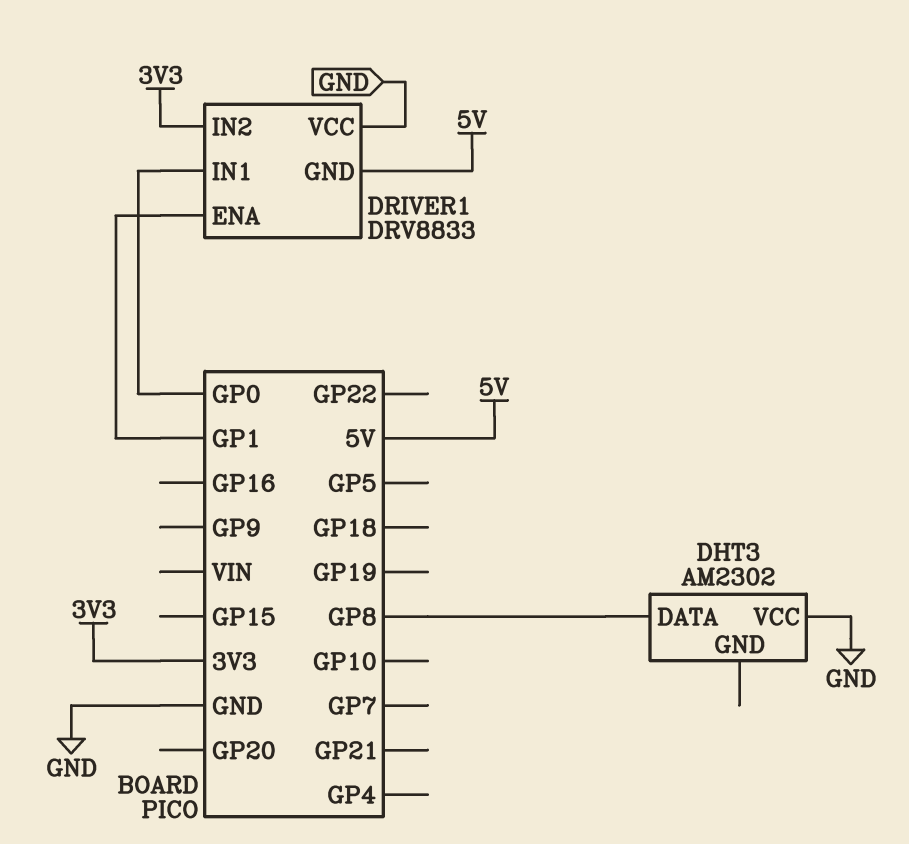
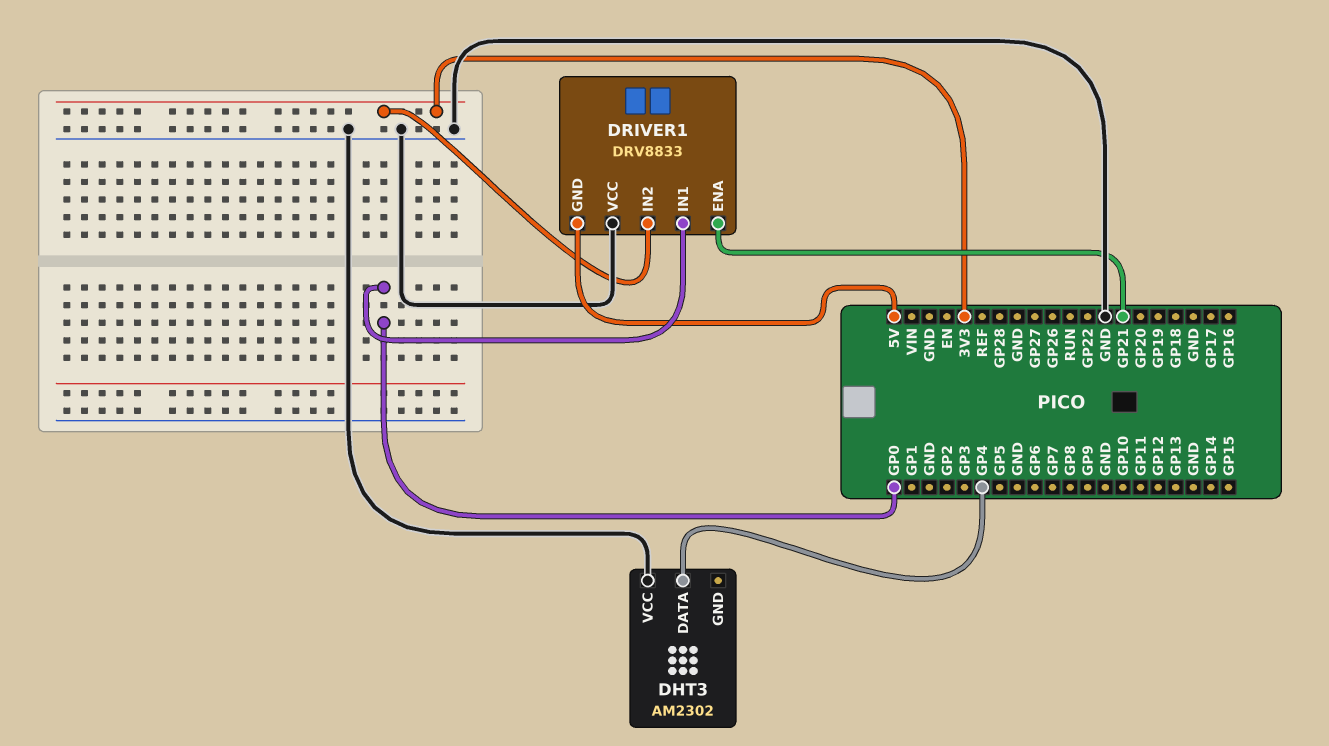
DHT3 pin DATA: GP8 -> GP4
DRIVER1 pin ENA: GP1 -> GP21

